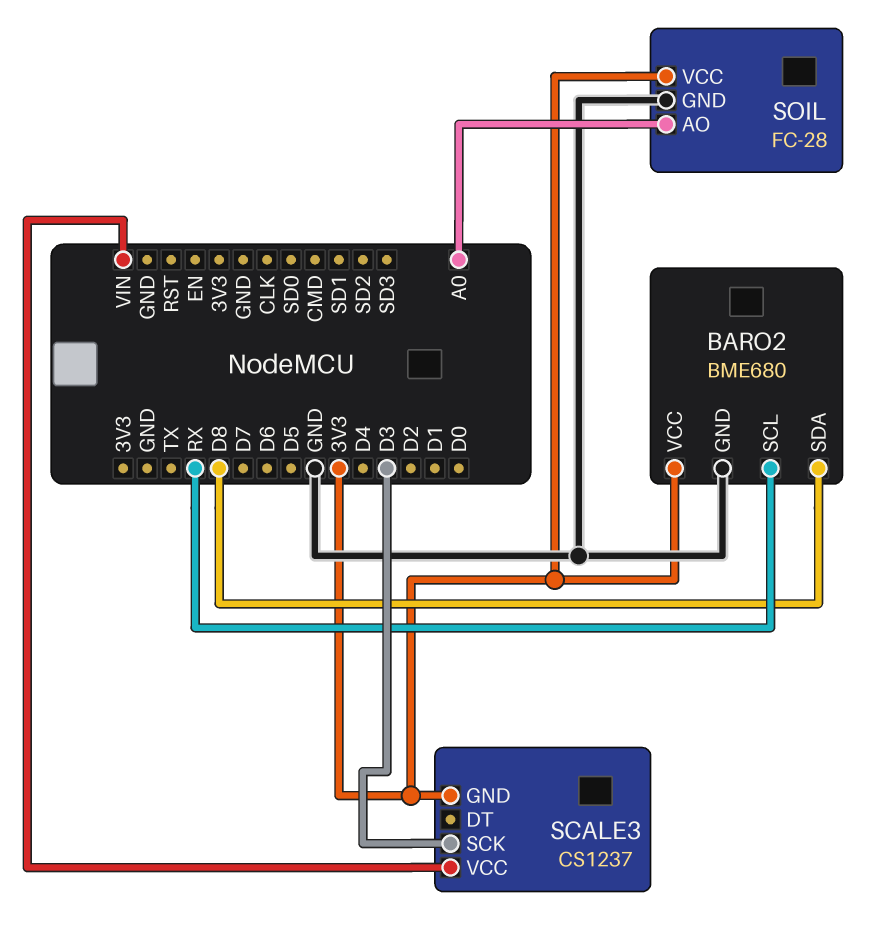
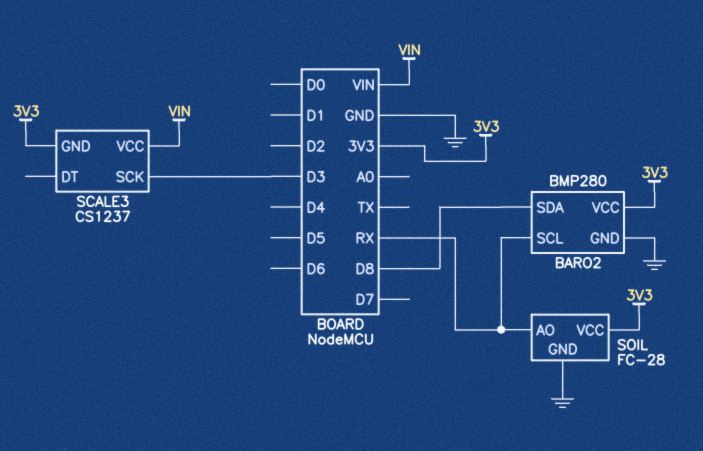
BARO2: BME680 -> BMP280
SOIL pin AO: A0 -> RX

